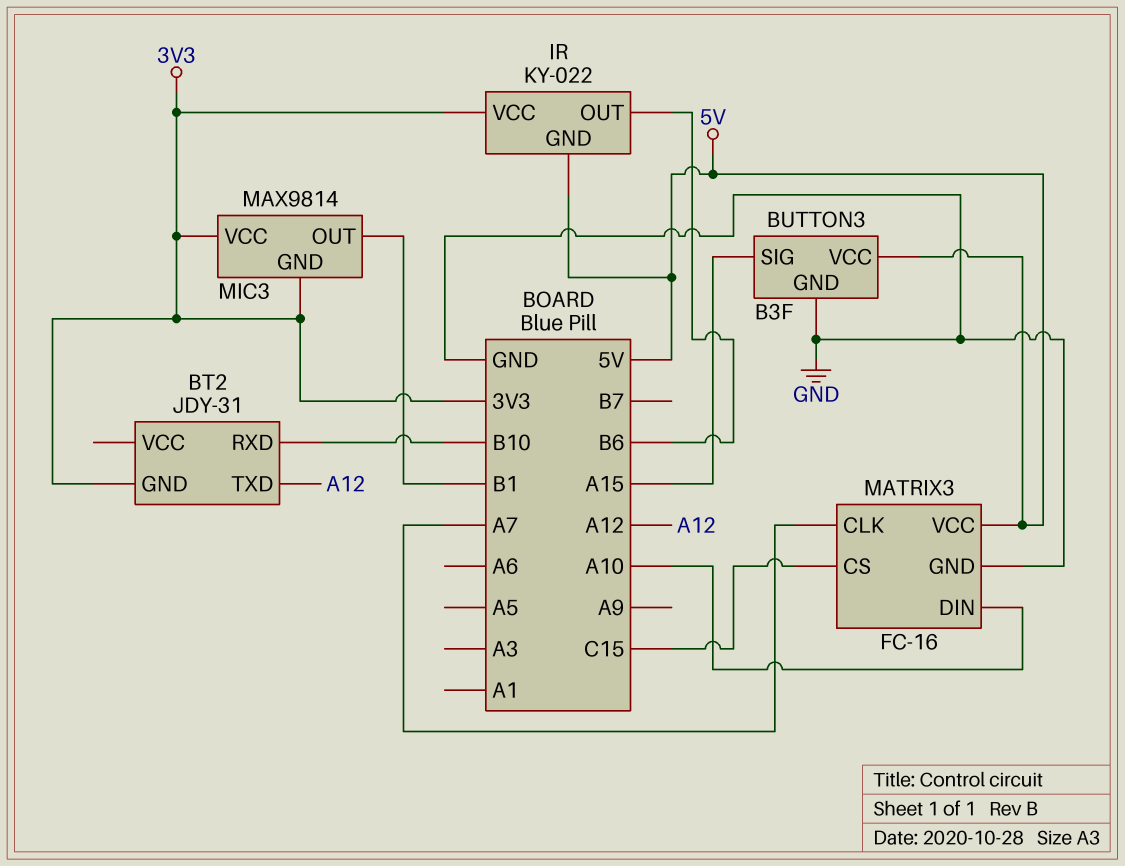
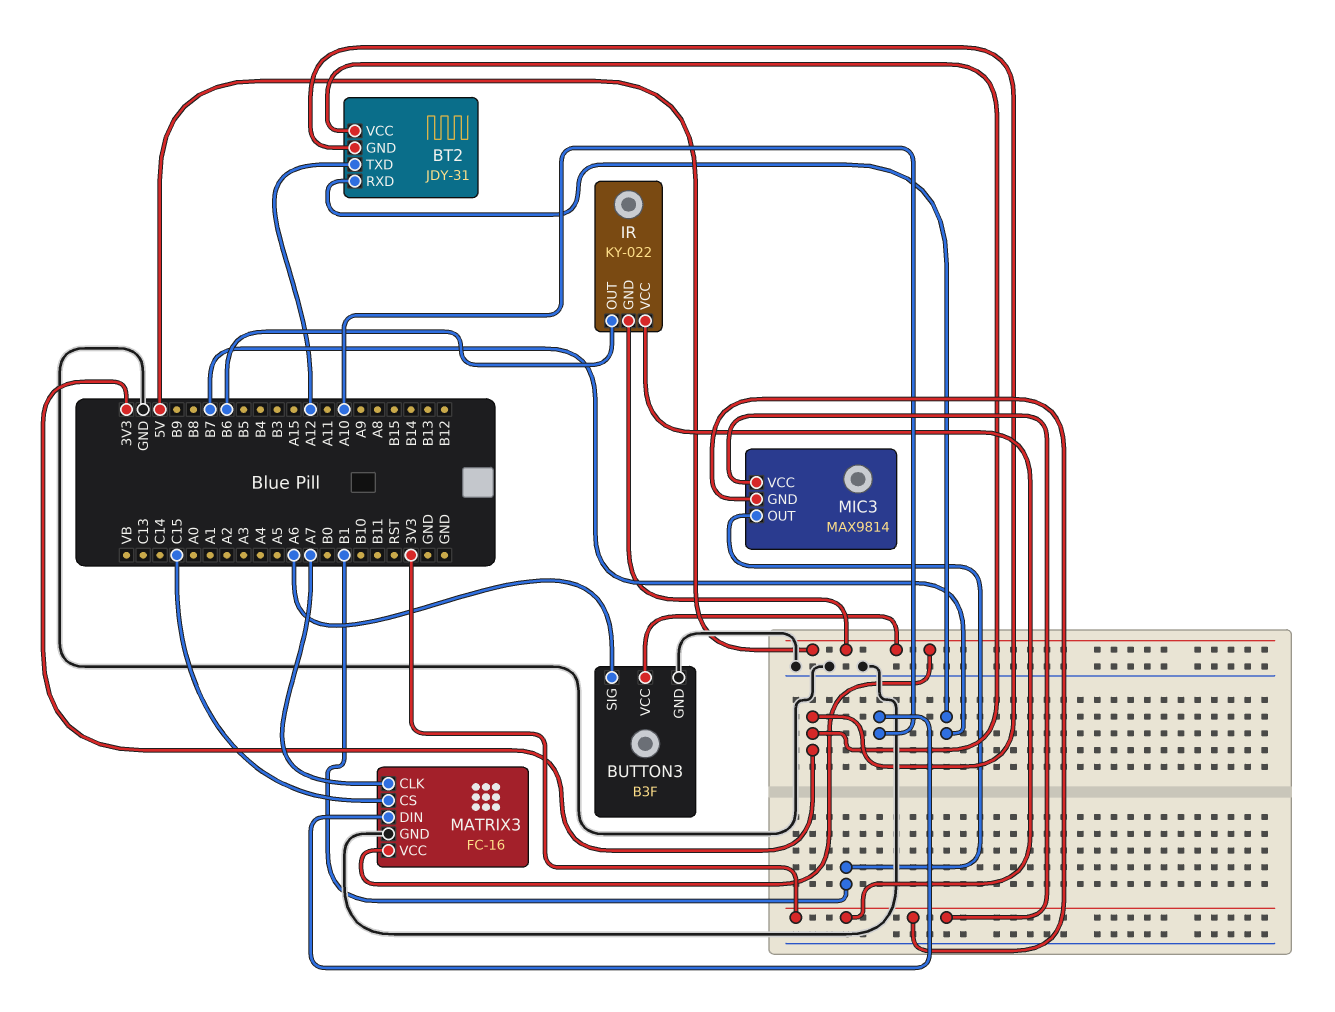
BT2 pin RXD: B10 -> B7
BT2 pin VCC: none -> 3V3
BUTTON3 pin SIG: A15 -> A6

